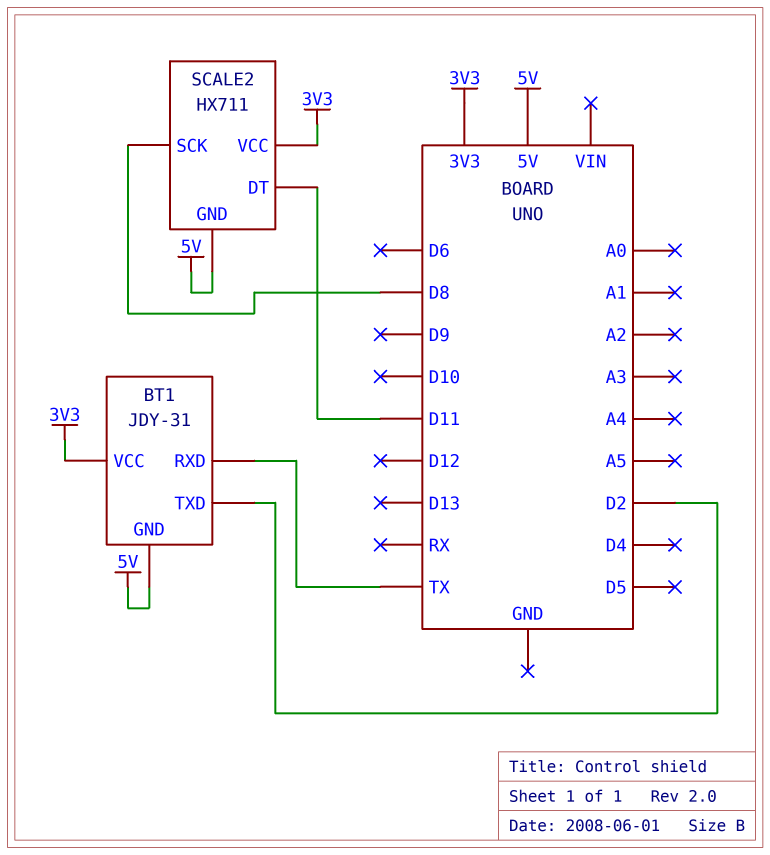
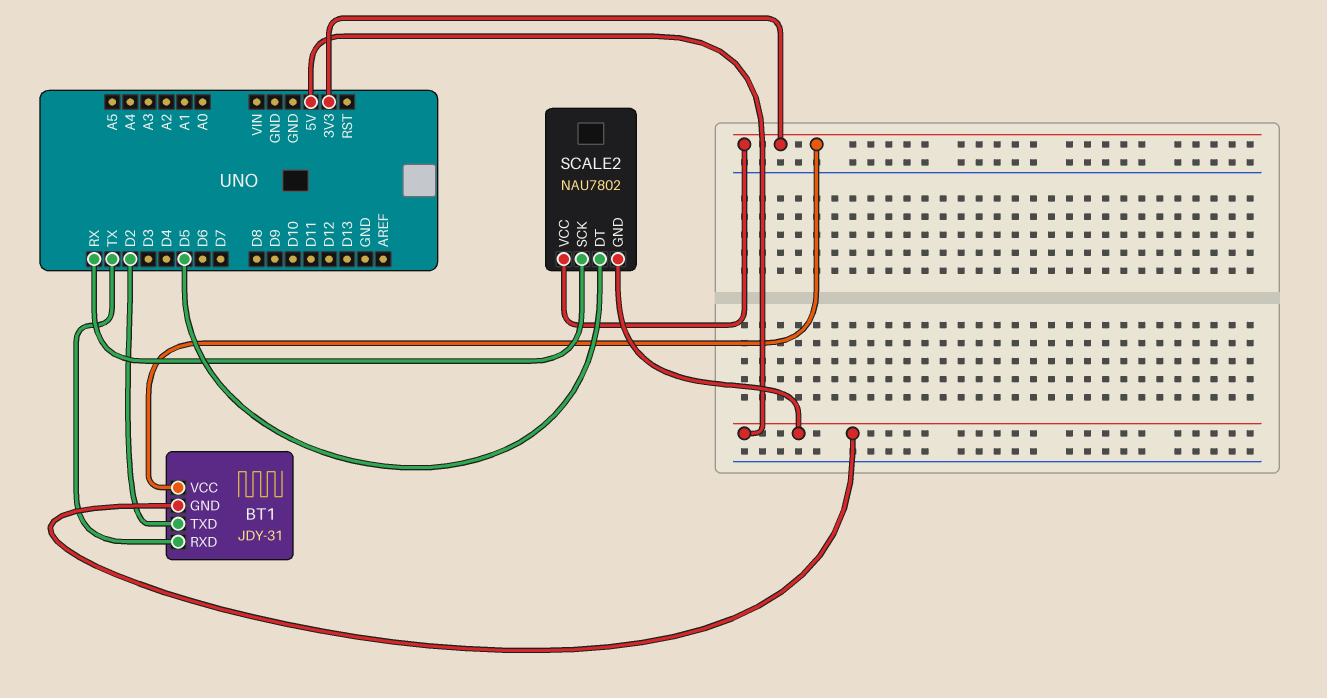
SCALE2: HX711 -> NAU7802
SCALE2 pin DT: D11 -> D5
SCALE2 pin SCK: D8 -> RX

